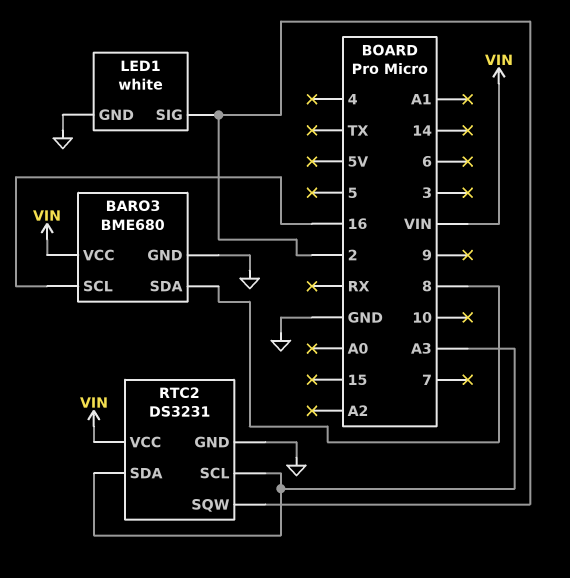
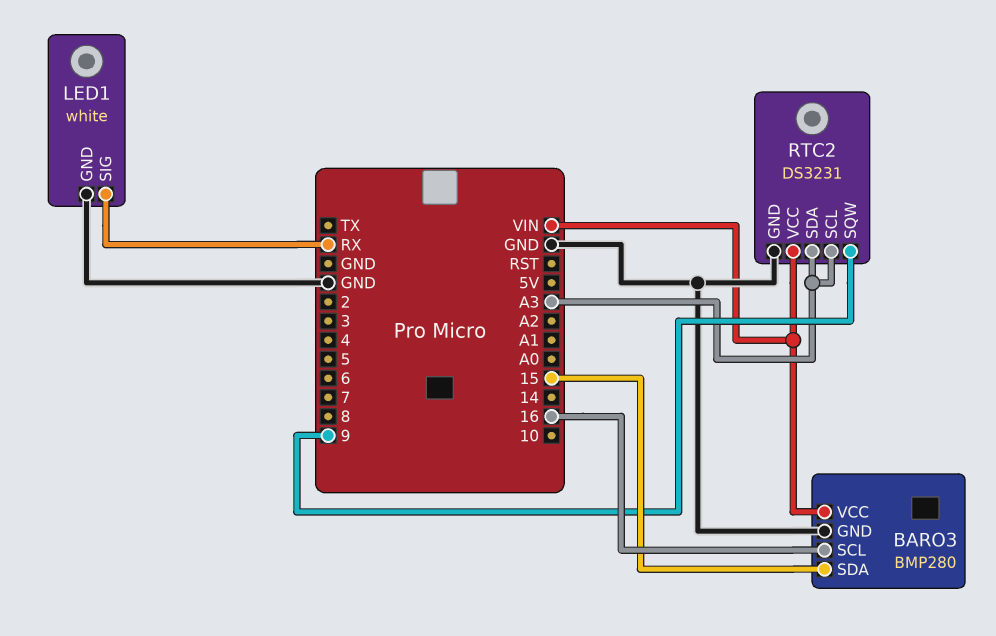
BARO3: BME680 -> BMP280
BARO3 pin SDA: 8 -> 15
LED1 pin SIG: 2 -> RX
RTC2 pin SQW: 2 -> 9

